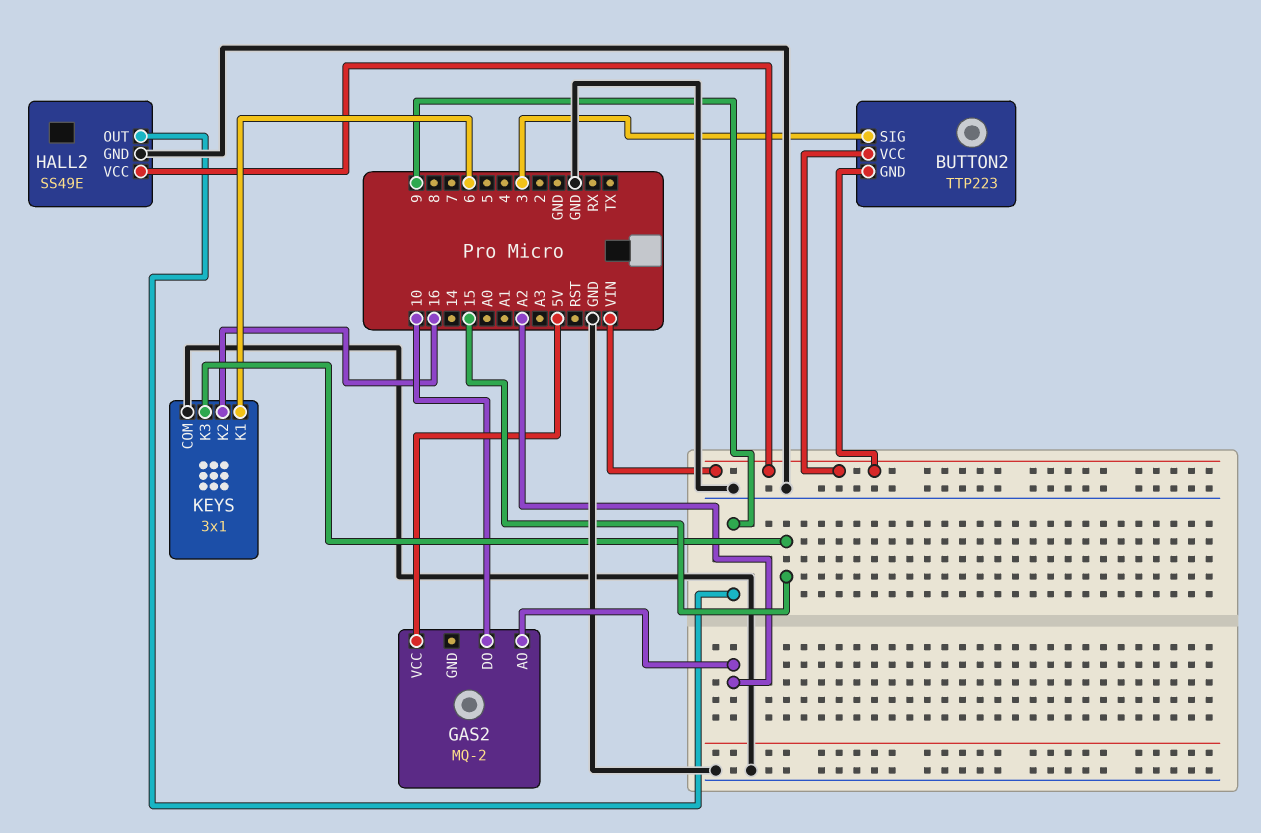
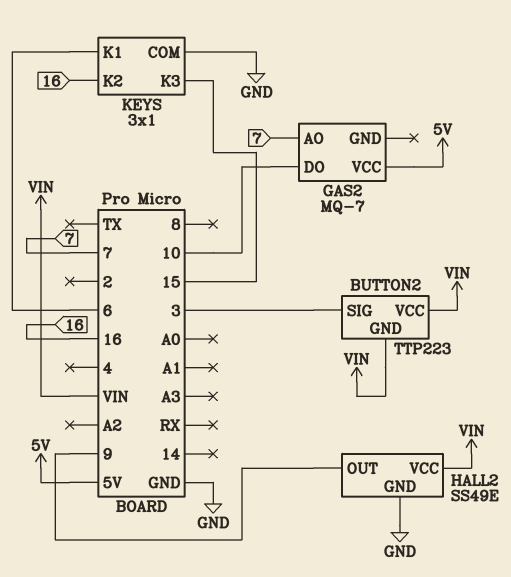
GAS2: MQ-2 -> MQ-7
GAS2 pin AO: A2 -> 7

